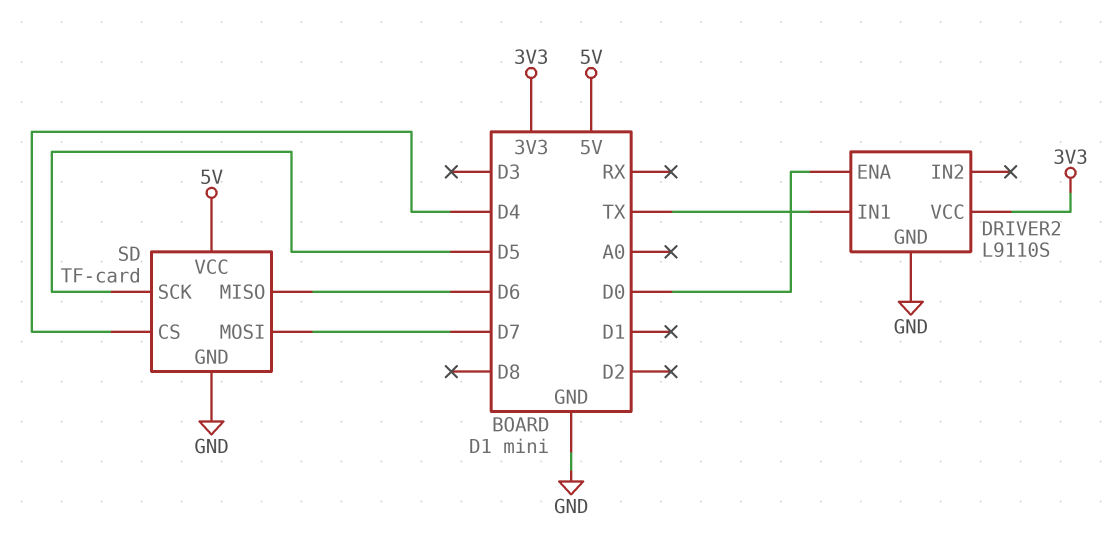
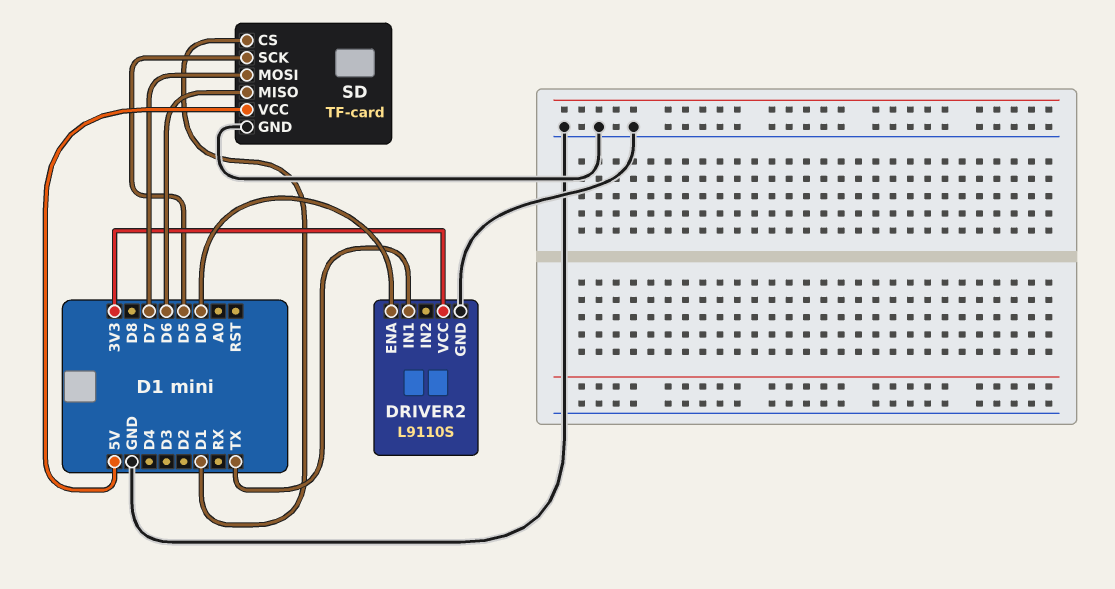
SD pin CS: D4 -> D1

